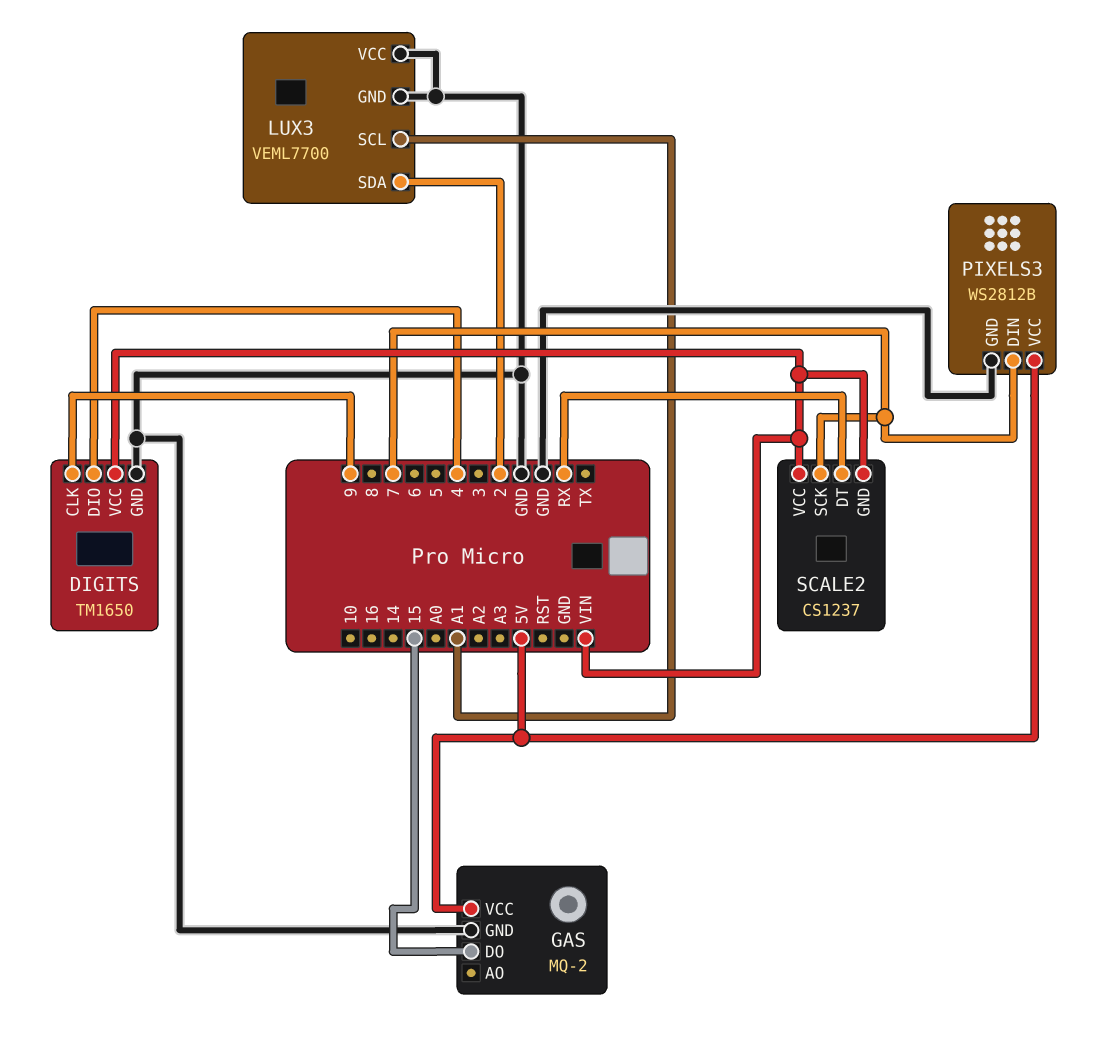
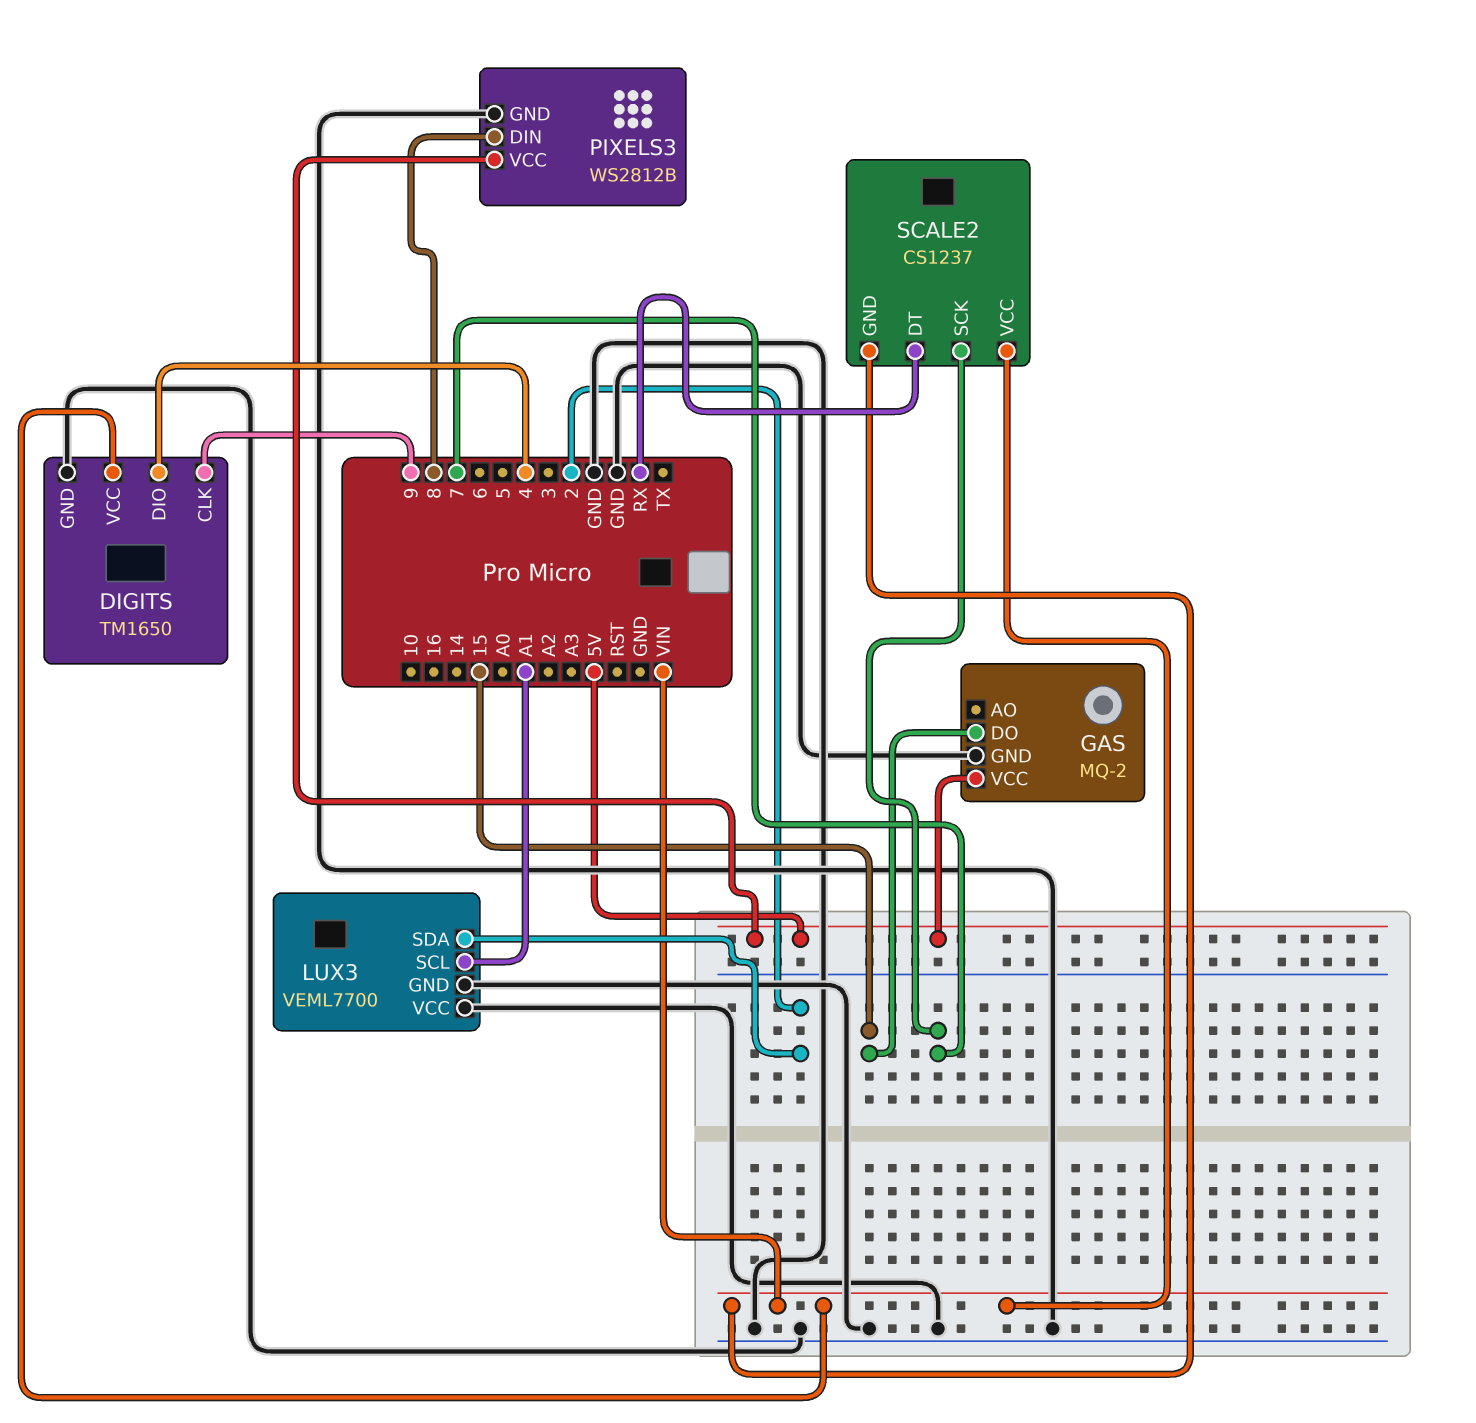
PIXELS3 pin DIN: 7 -> 8

